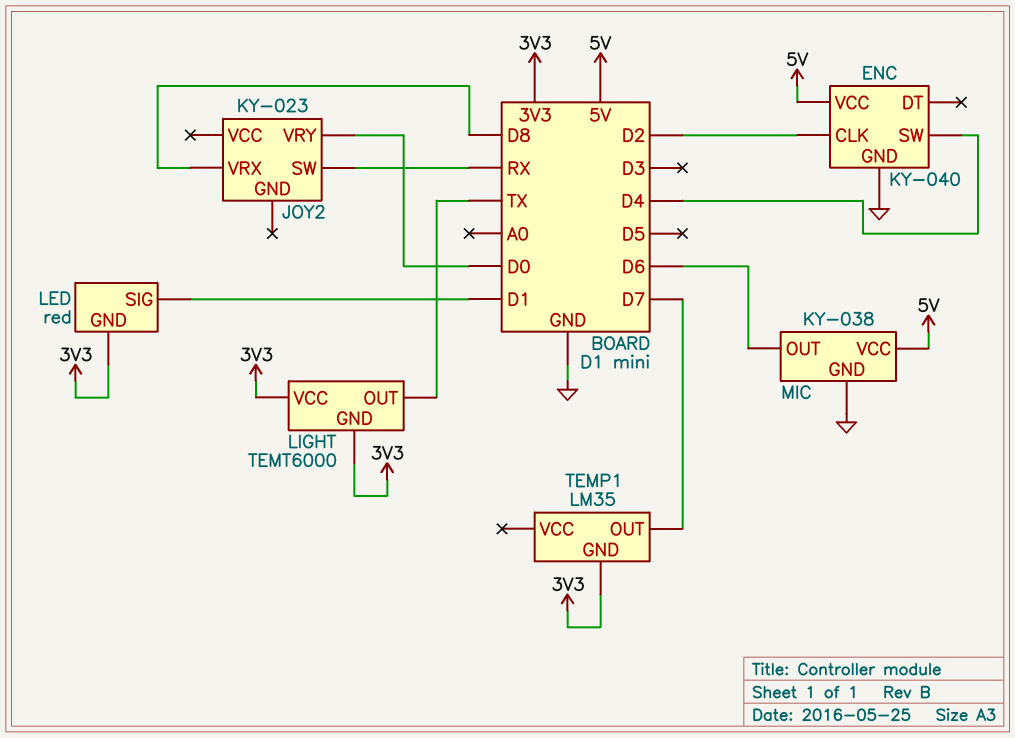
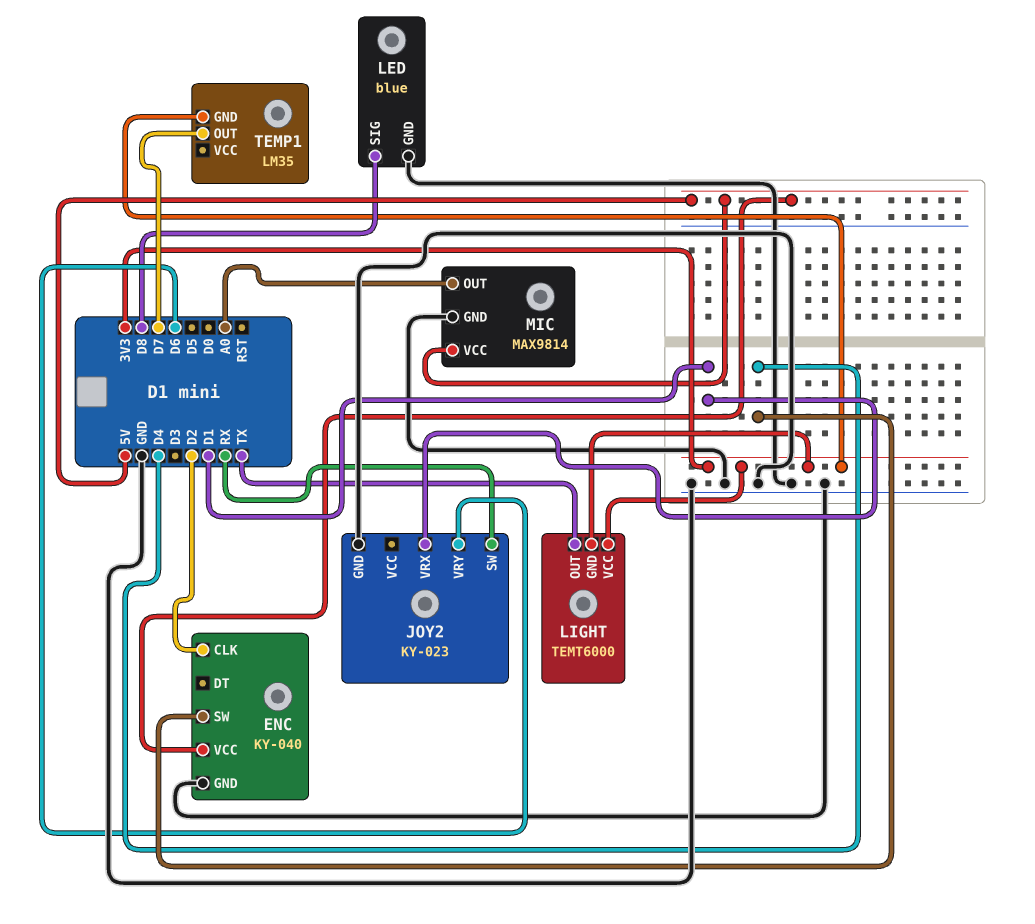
JOY2 pin GND: none -> GND
JOY2 pin VRX: D8 -> D1
JOY2 pin VRY: D0 -> D6
LED: red -> blue
LED pin GND: 3V3 -> GND
LED pin SIG: D1 -> D8
MIC: KY-038 -> MAX9814
MIC pin OUT: D6 -> A0

